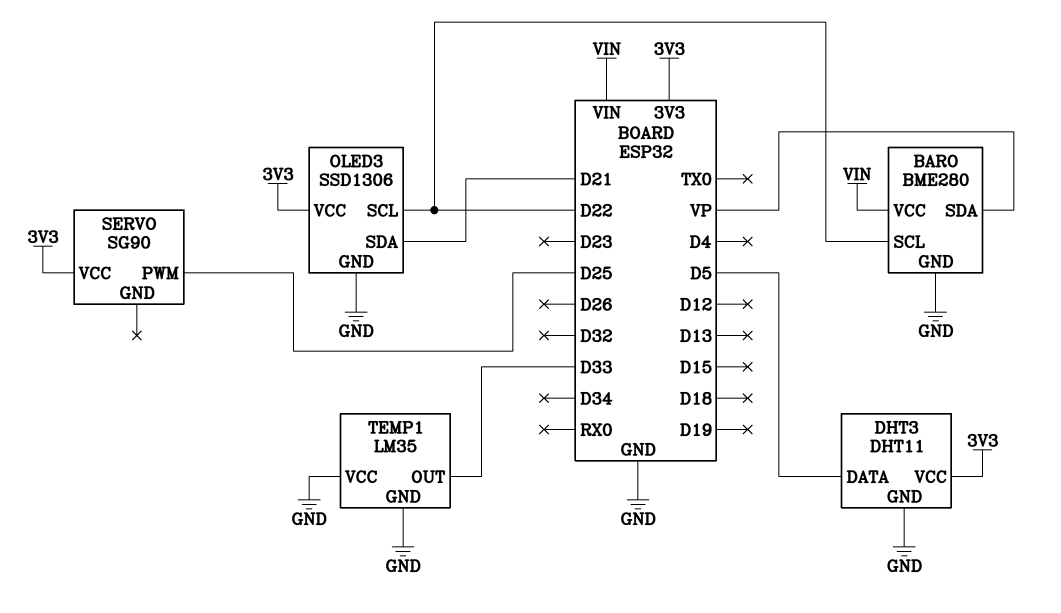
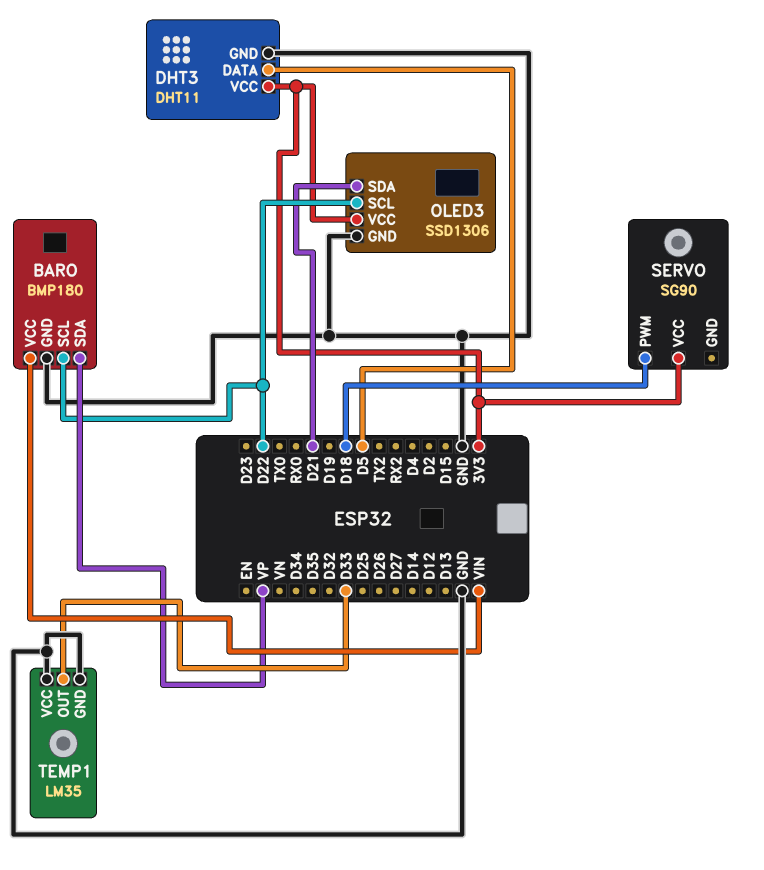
BARO: BME280 -> BMP180
SERVO pin PWM: D25 -> D18

